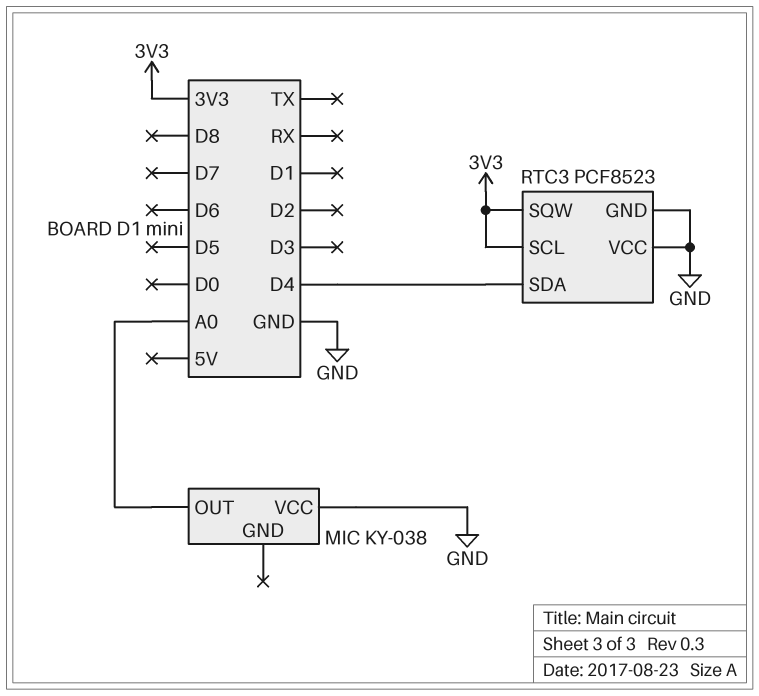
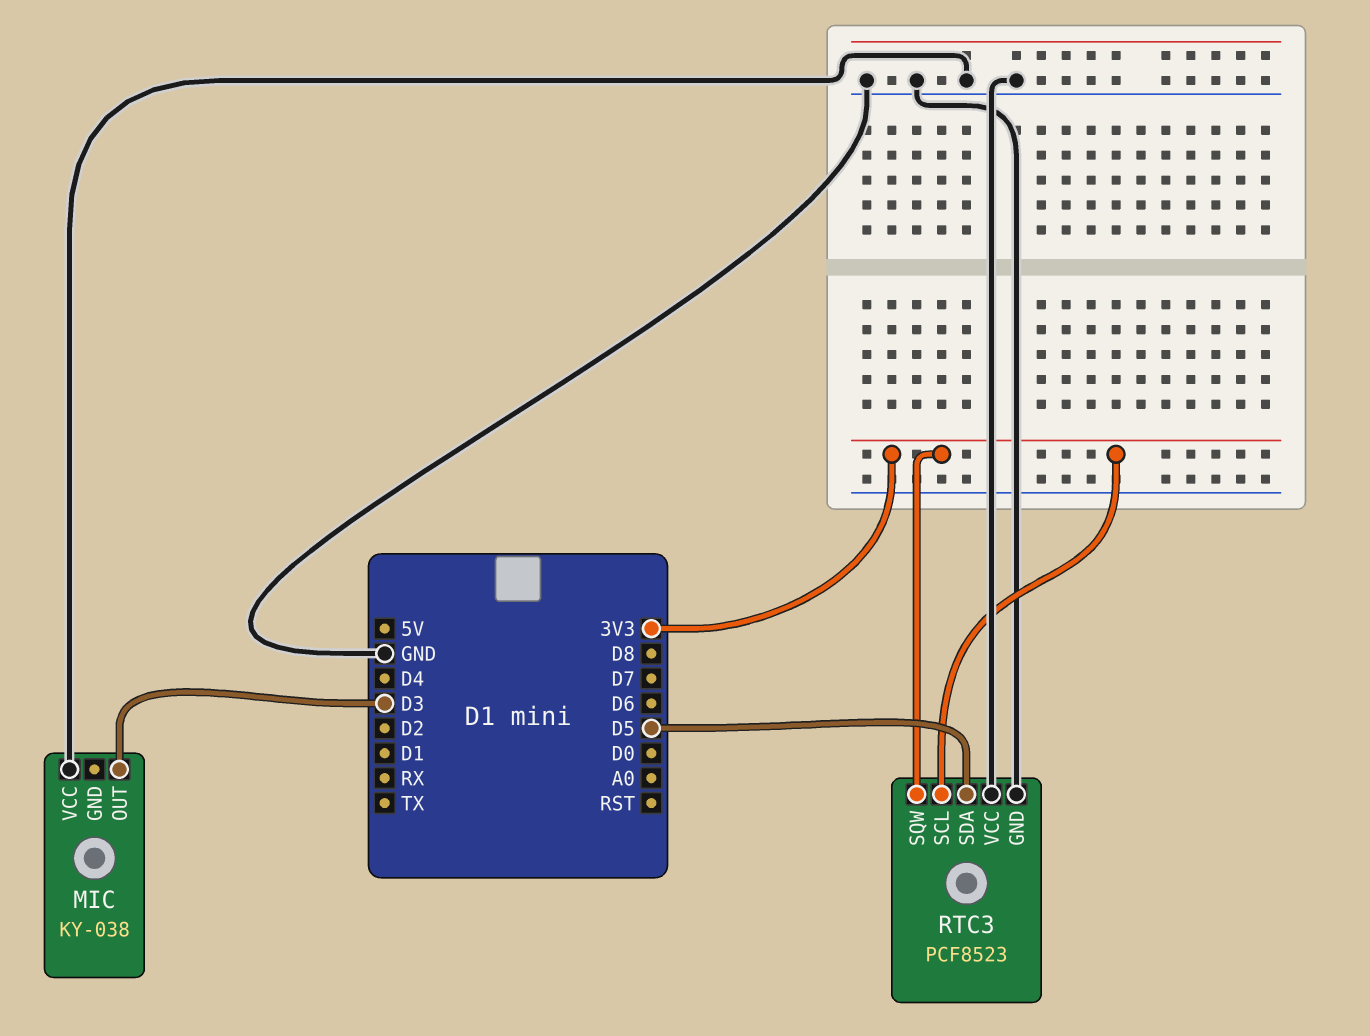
MIC pin OUT: A0 -> D3
RTC3 pin SDA: D4 -> D5

